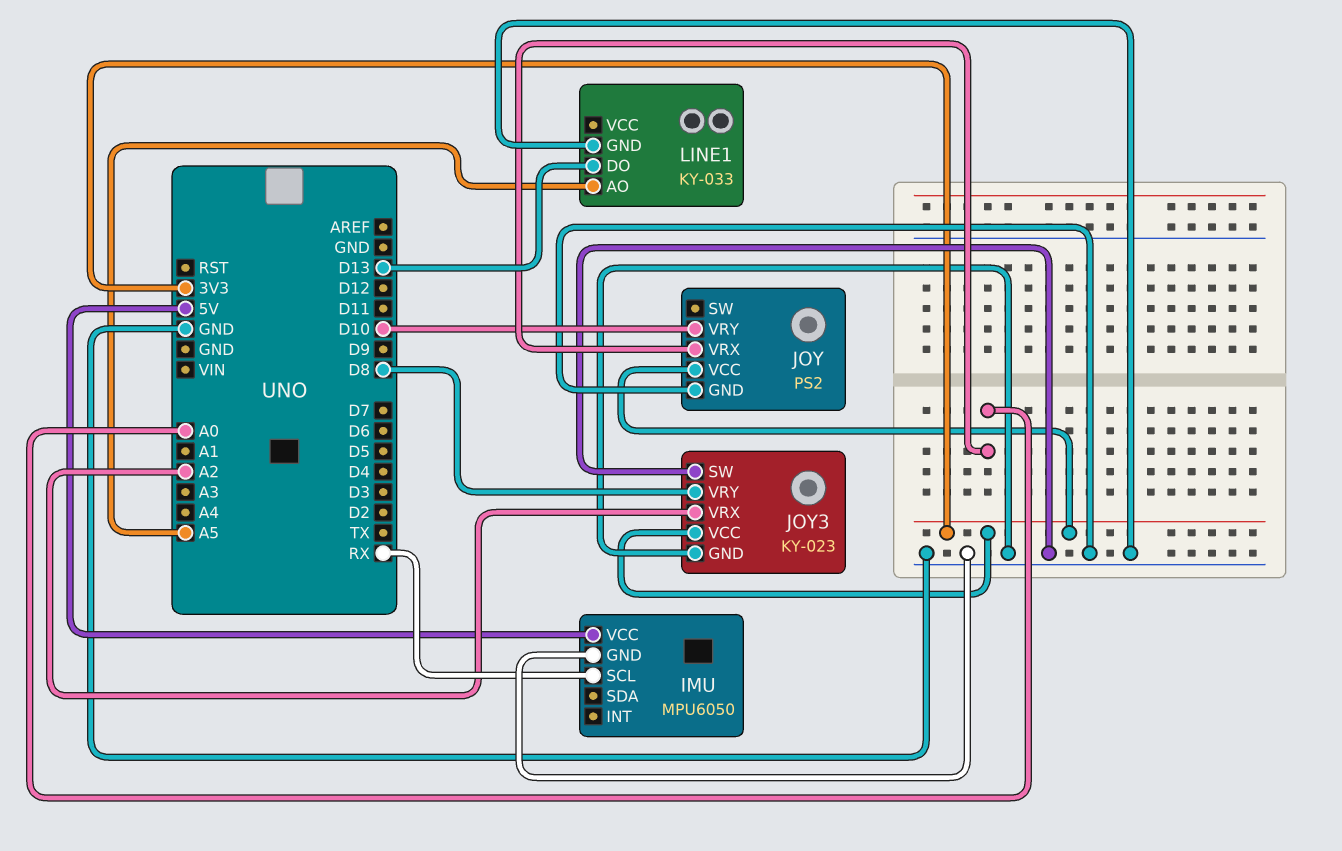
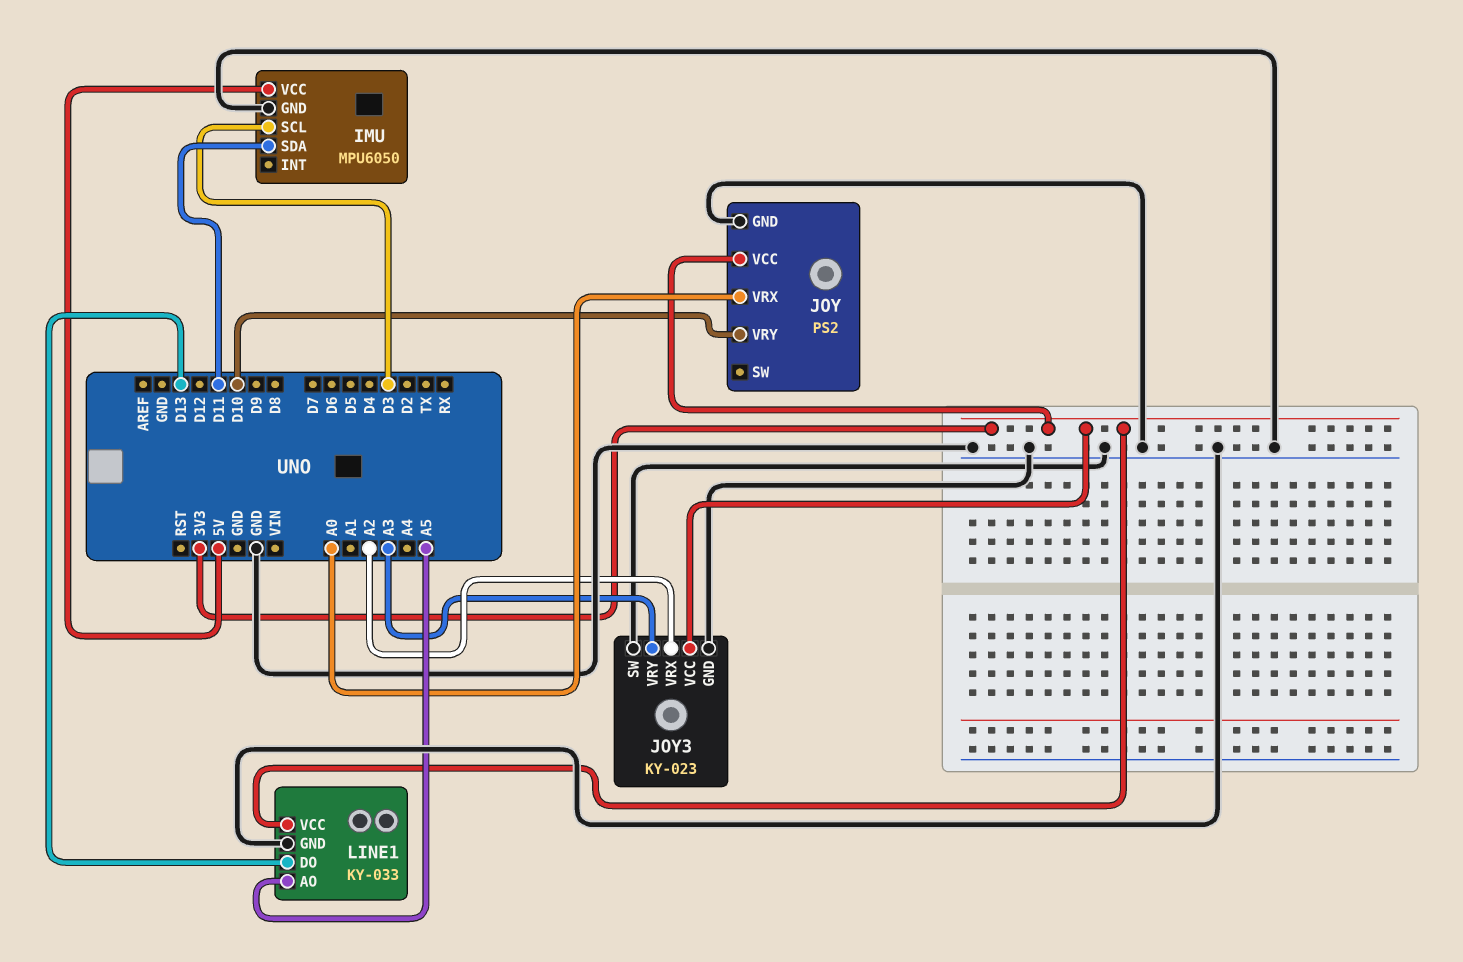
IMU pin SCL: RX -> D3
IMU pin SDA: none -> D11
JOY3 pin VRY: D8 -> A3
LINE1 pin VCC: none -> 3V3

